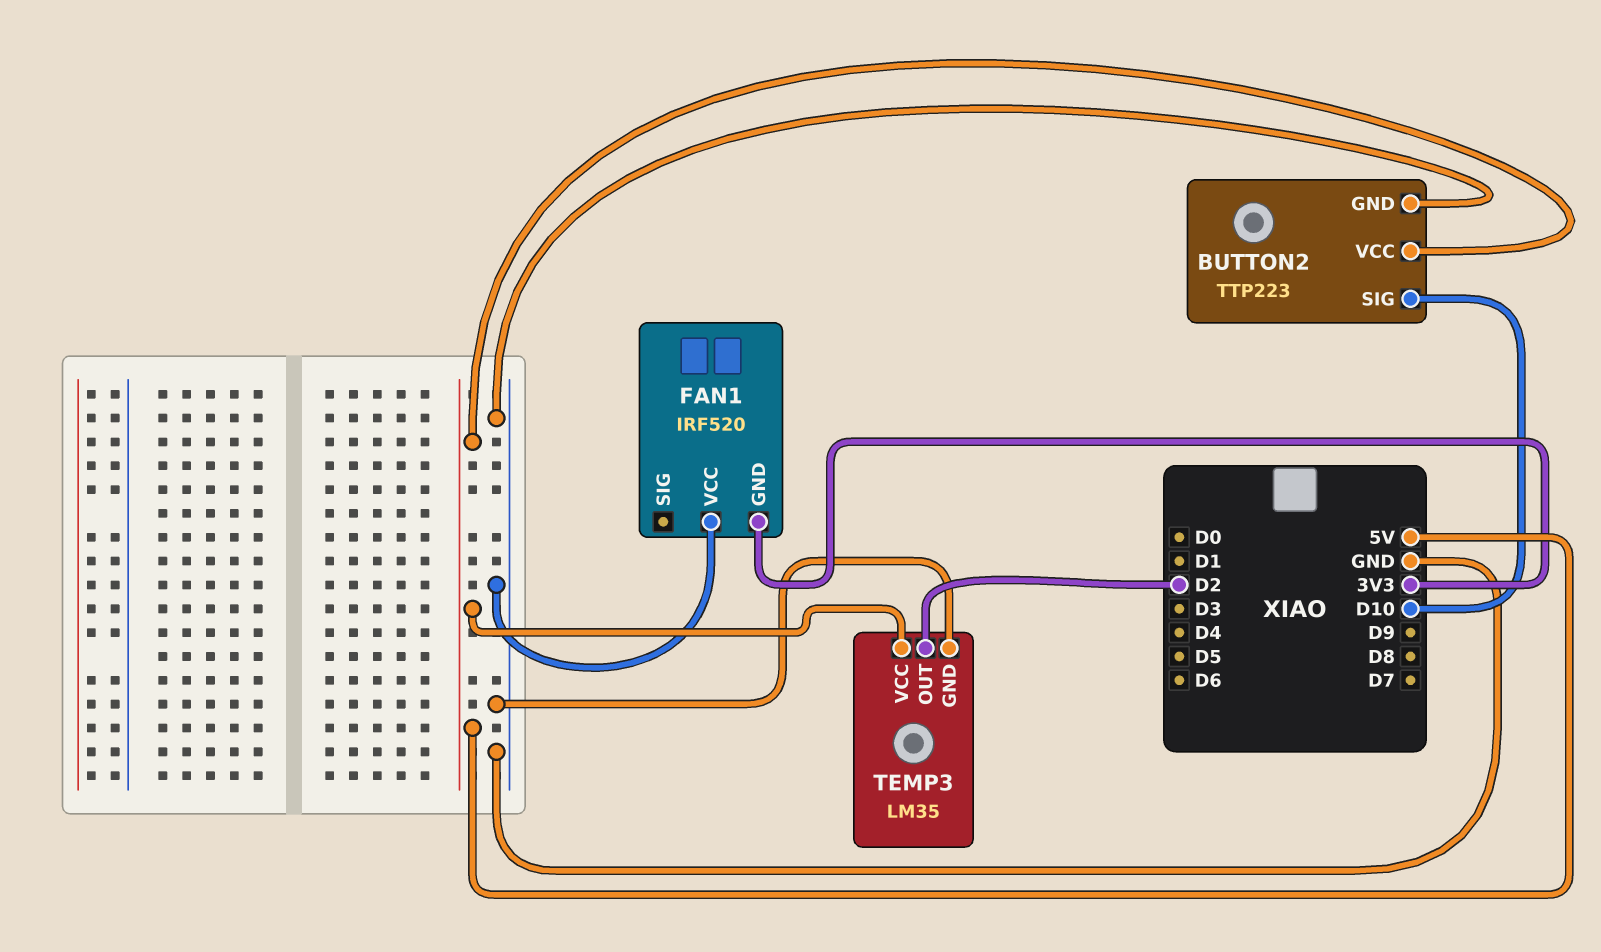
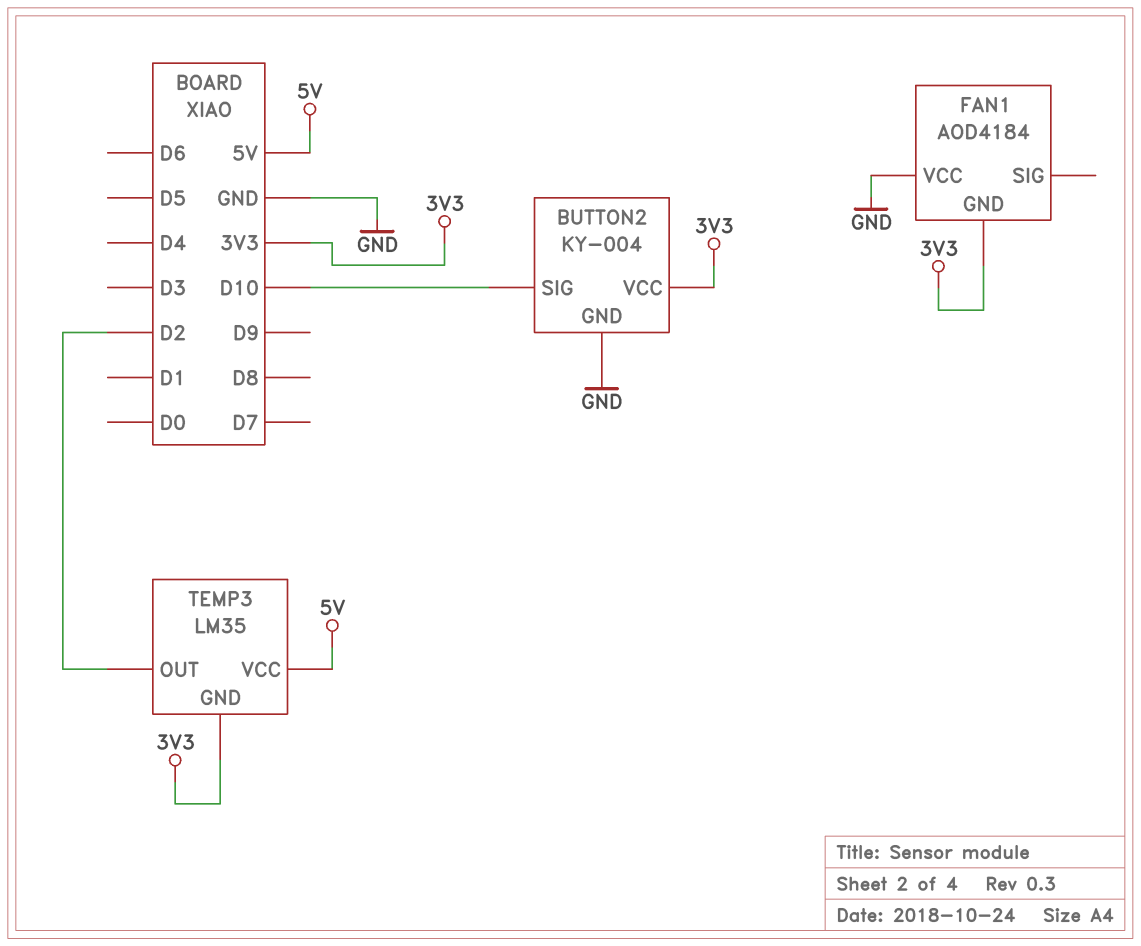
BUTTON2: TTP223 -> KY-004
BUTTON2 pin VCC: 5V -> 3V3
FAN1: IRF520 -> AOD4184
TEMP3 pin GND: GND -> 3V3

